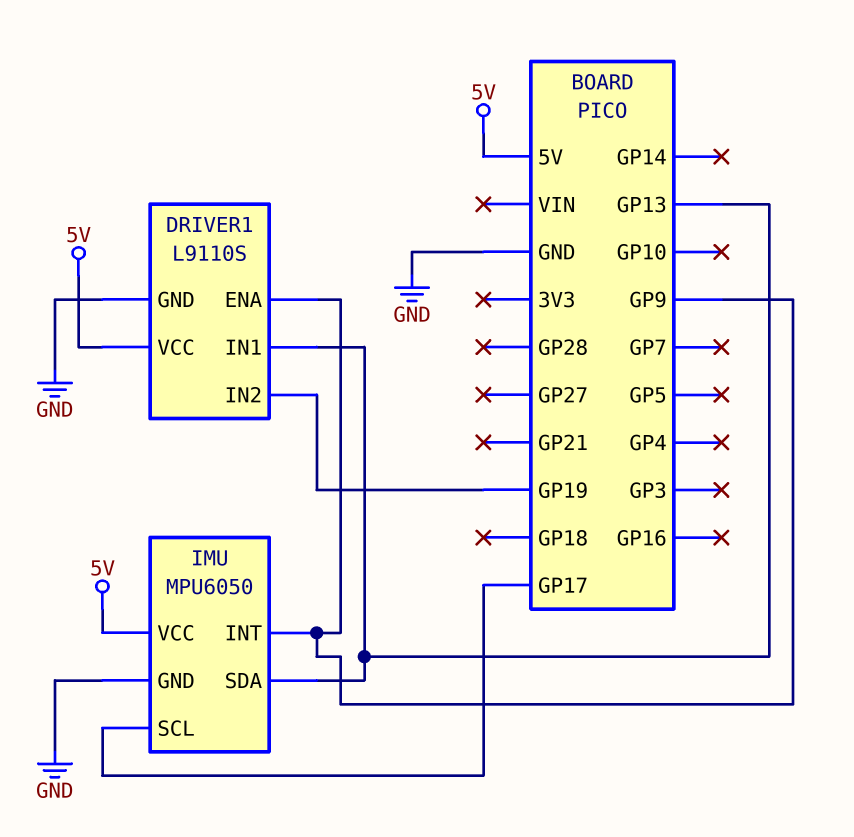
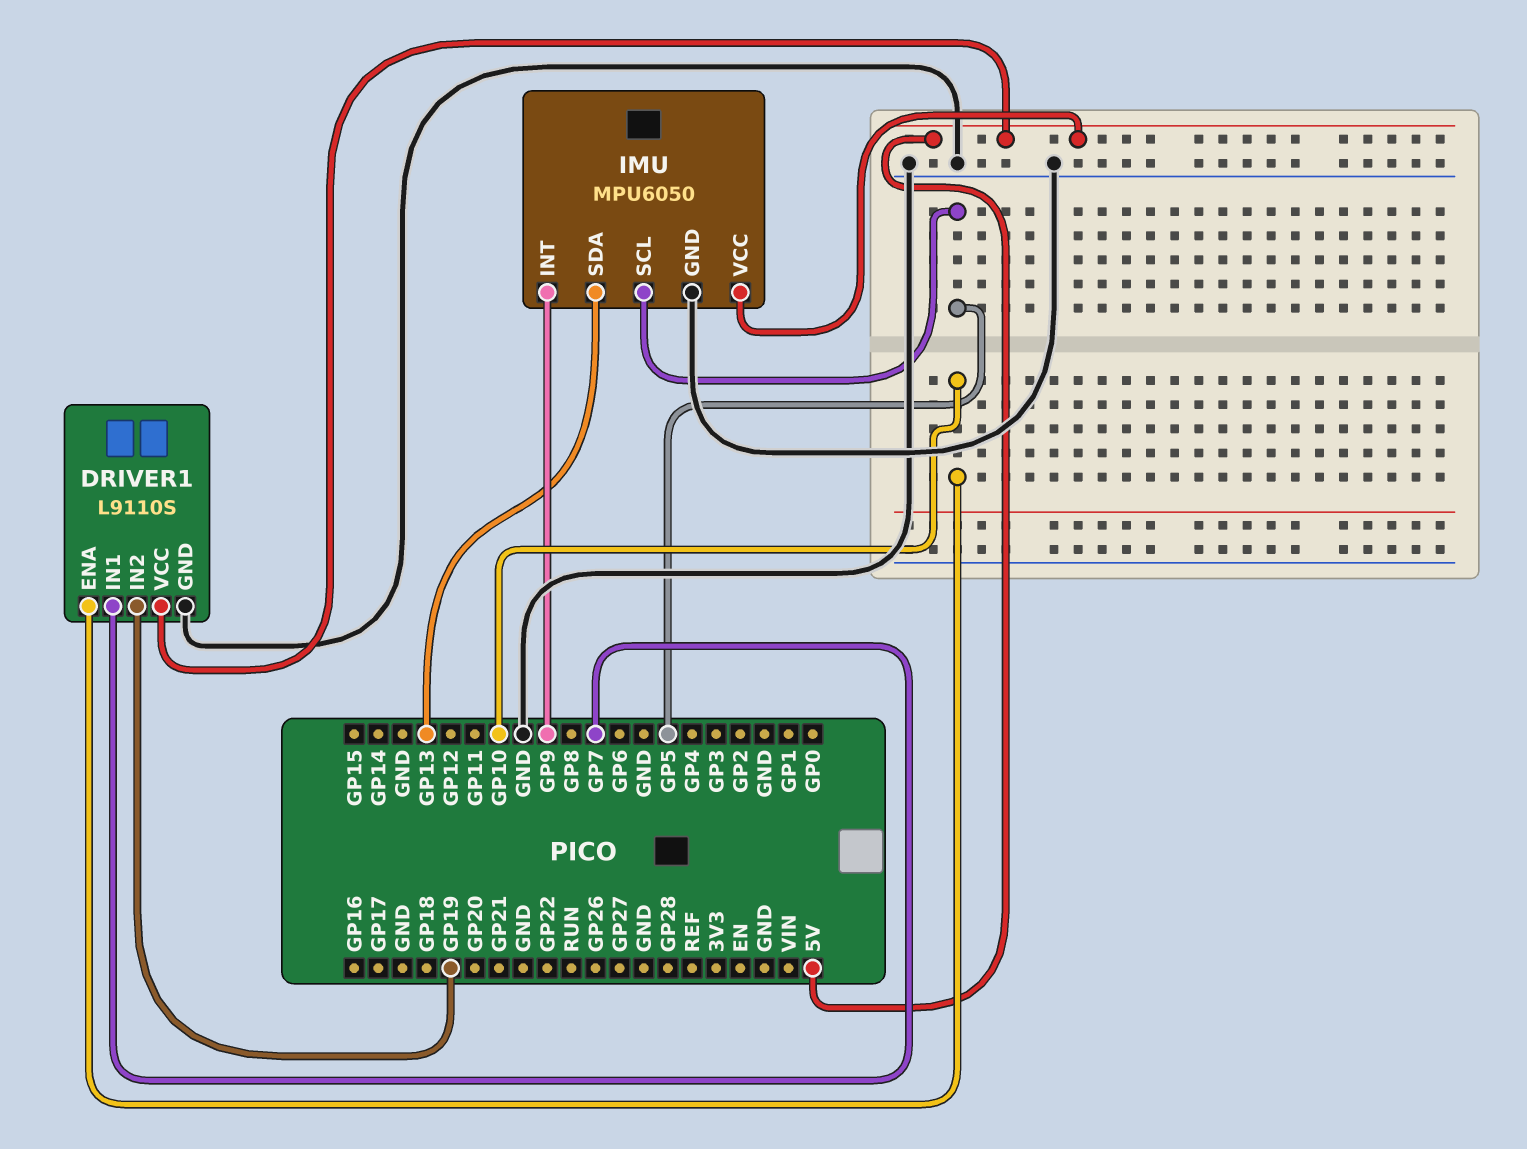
DRIVER1 pin ENA: GP9 -> GP10
DRIVER1 pin IN1: GP13 -> GP7
IMU pin SCL: GP17 -> GP5

